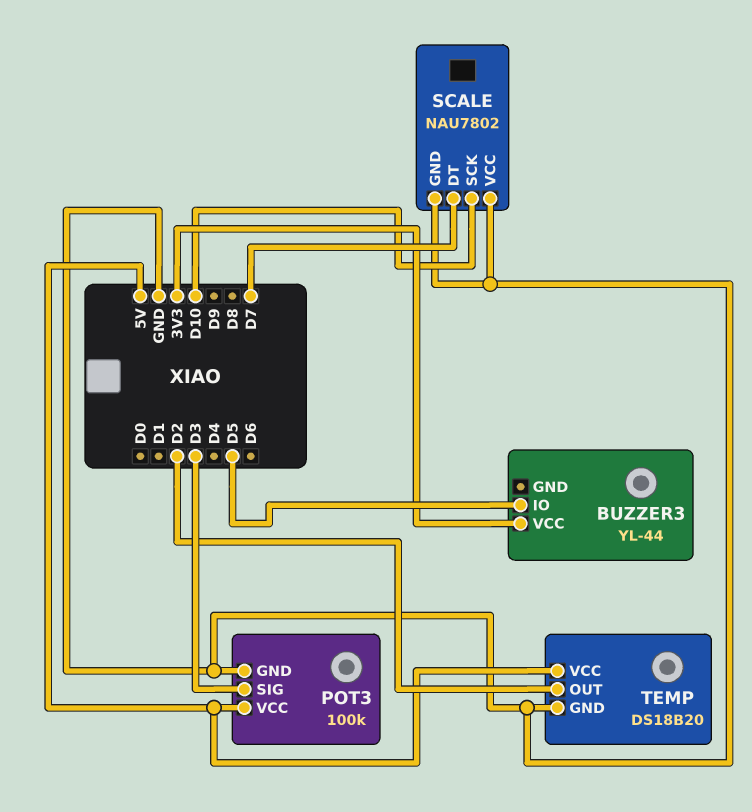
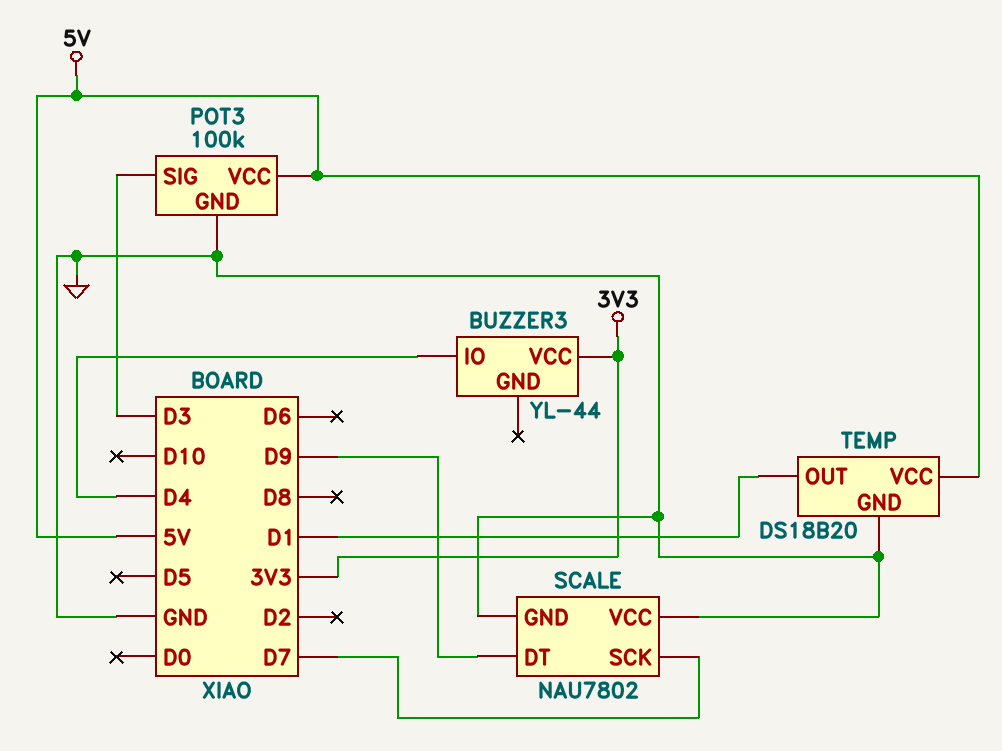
BUZZER3 pin IO: D5 -> D4
SCALE pin DT: D7 -> D9
SCALE pin SCK: D10 -> D7
TEMP pin OUT: D2 -> D1

